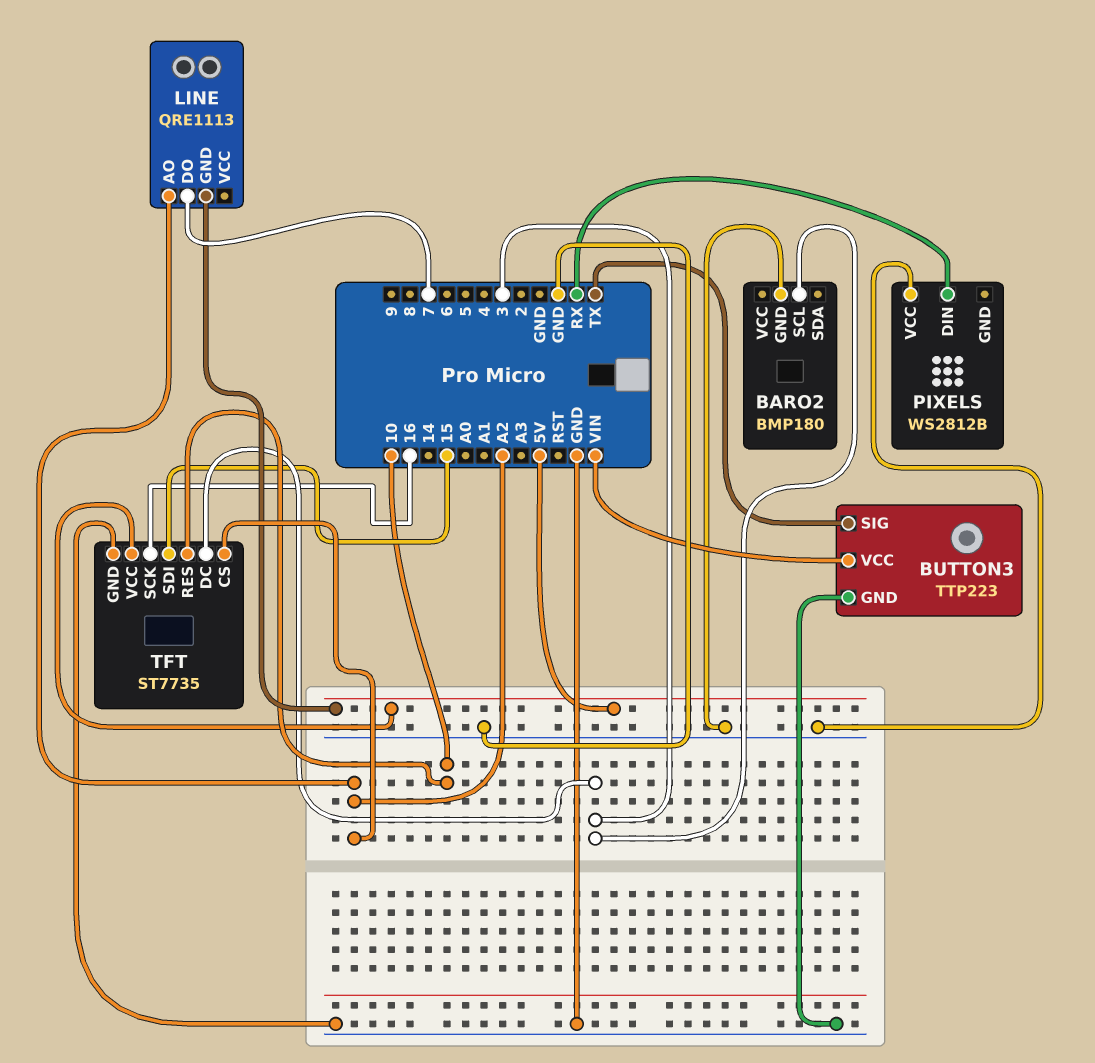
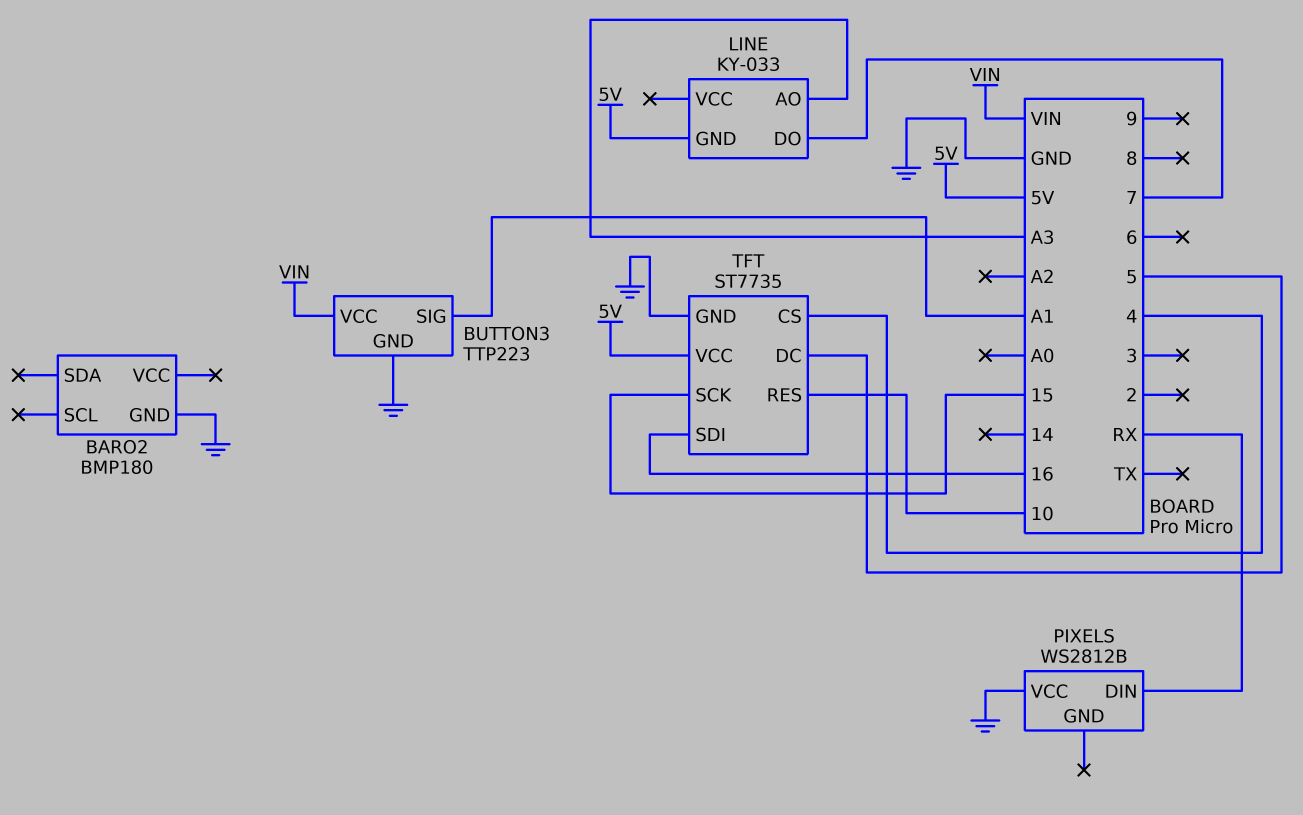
BARO2 pin SCL: 3 -> none
BUTTON3 pin SIG: TX -> A1
LINE: QRE1113 -> KY-033
LINE pin AO: A2 -> A3
TFT pin CS: A2 -> 4
TFT pin DC: 3 -> 5
TFT pin SCK: 16 -> 15
TFT pin SDI: 15 -> 16

